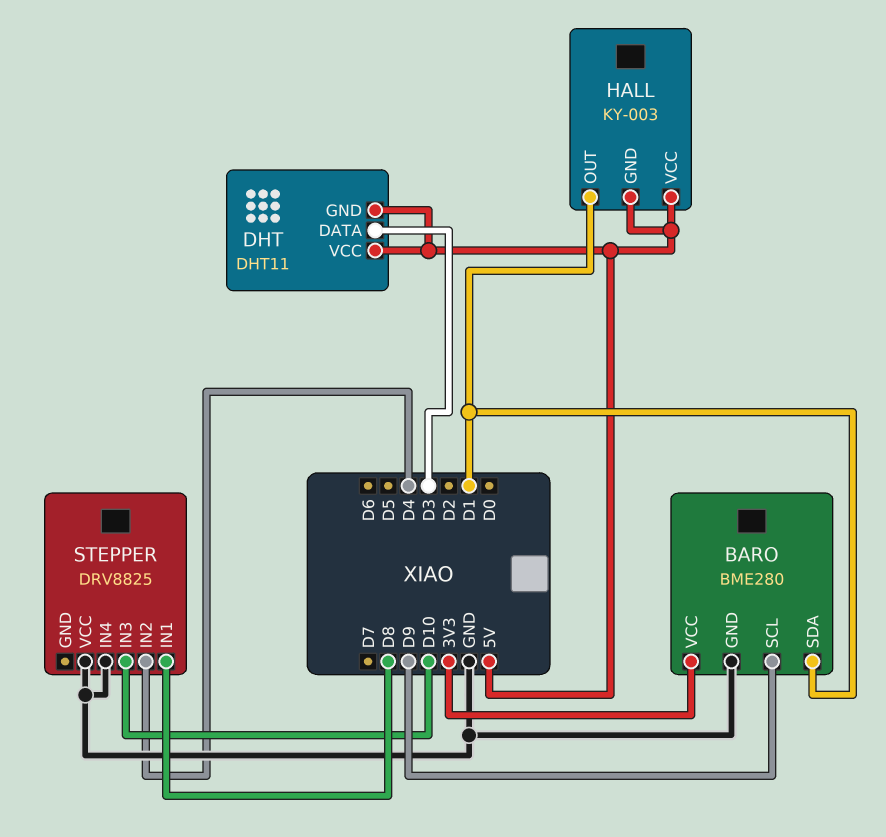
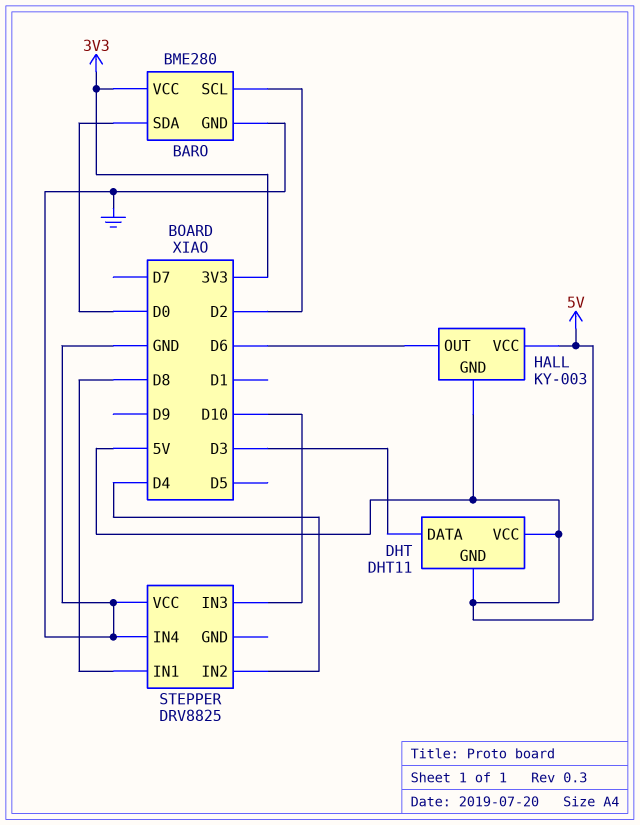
BARO pin SCL: D9 -> D2
BARO pin SDA: D1 -> D0
HALL pin OUT: D1 -> D6

